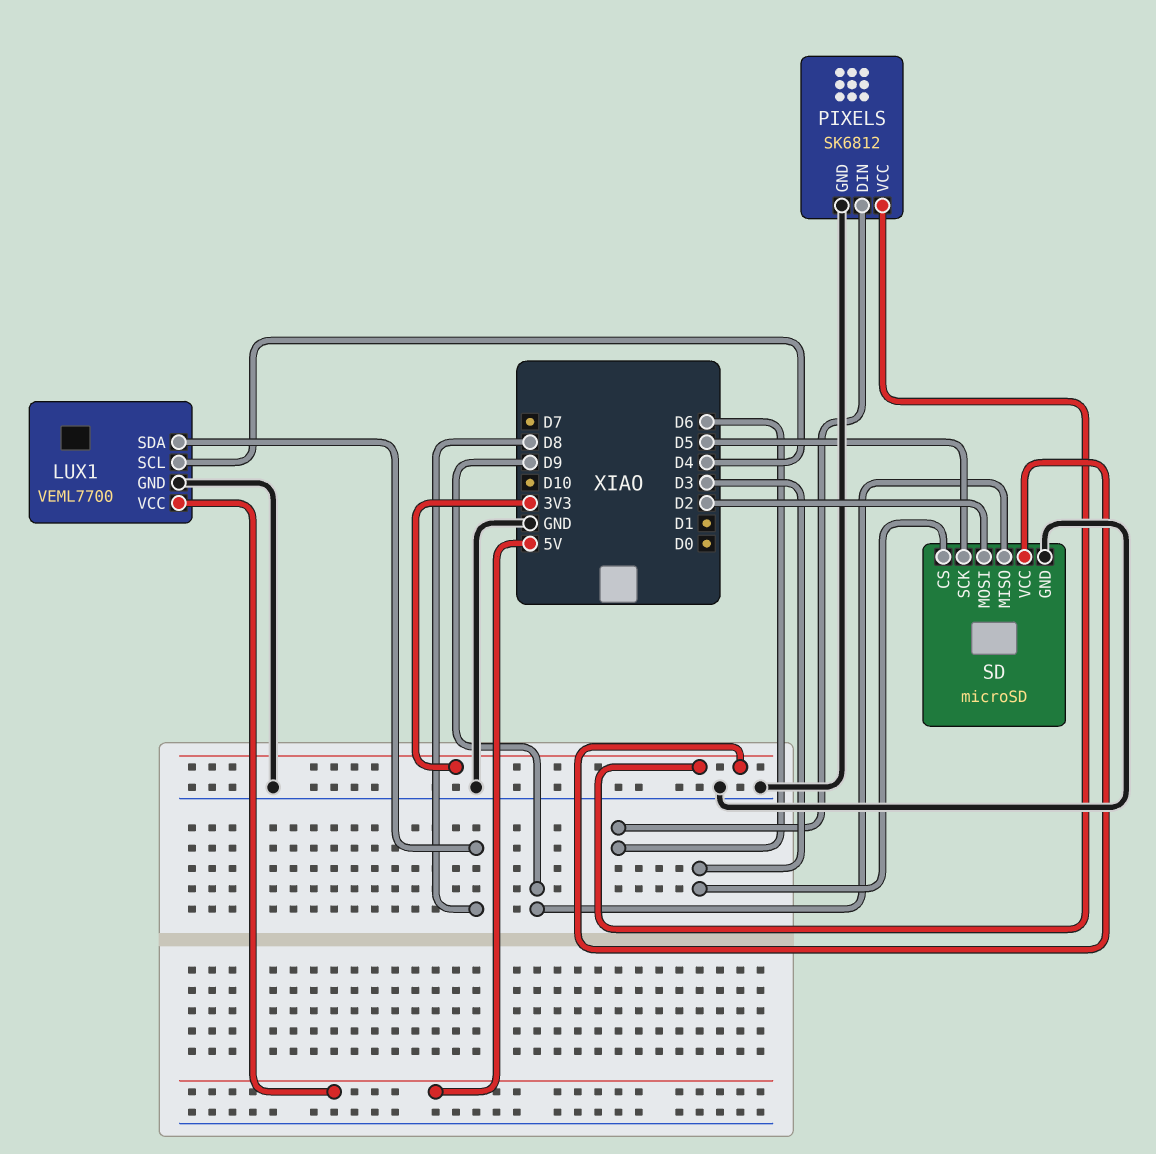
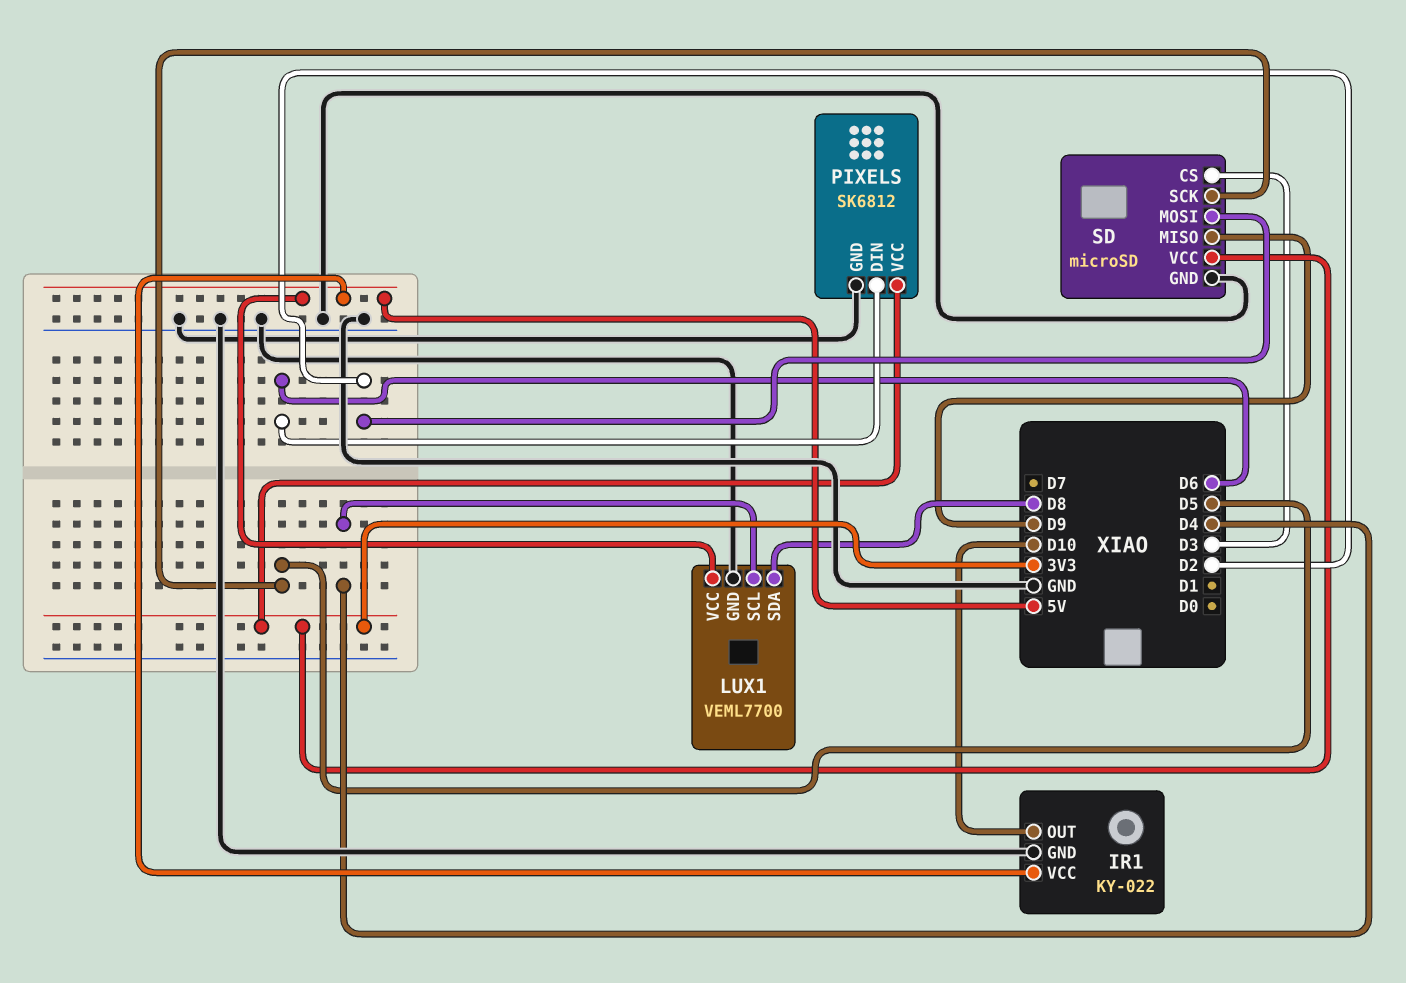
IR1: none -> KY-022
IR1 pin GND: none -> GND
IR1 pin OUT: none -> D10
IR1 pin VCC: none -> 5V

